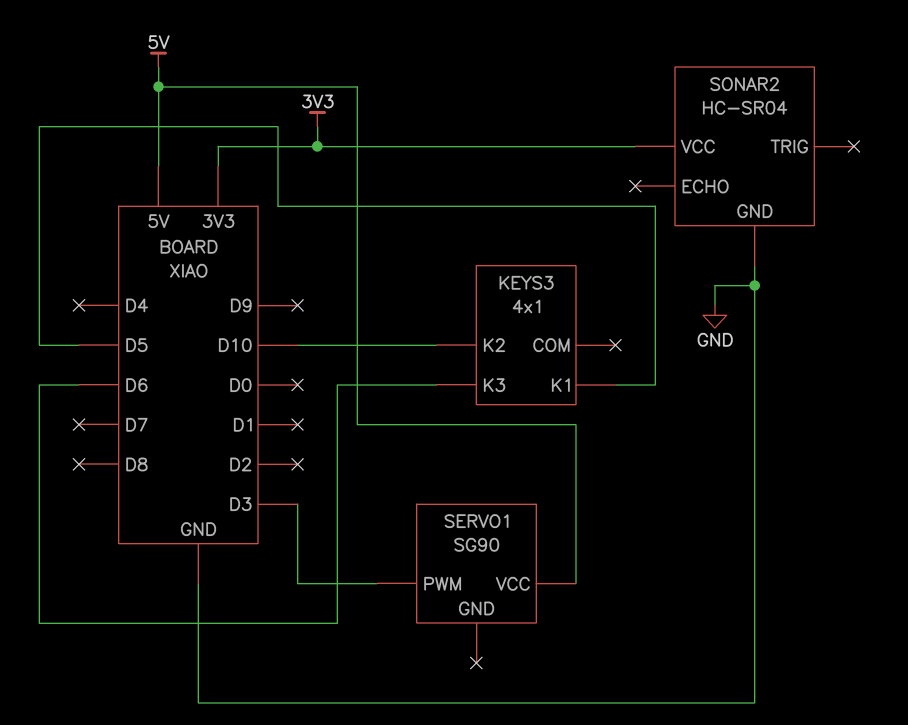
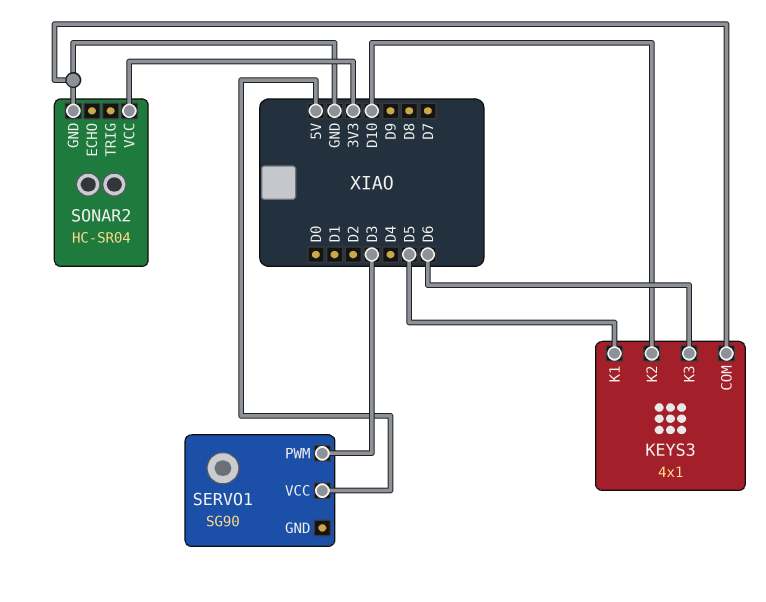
KEYS3 pin COM: none -> GND

